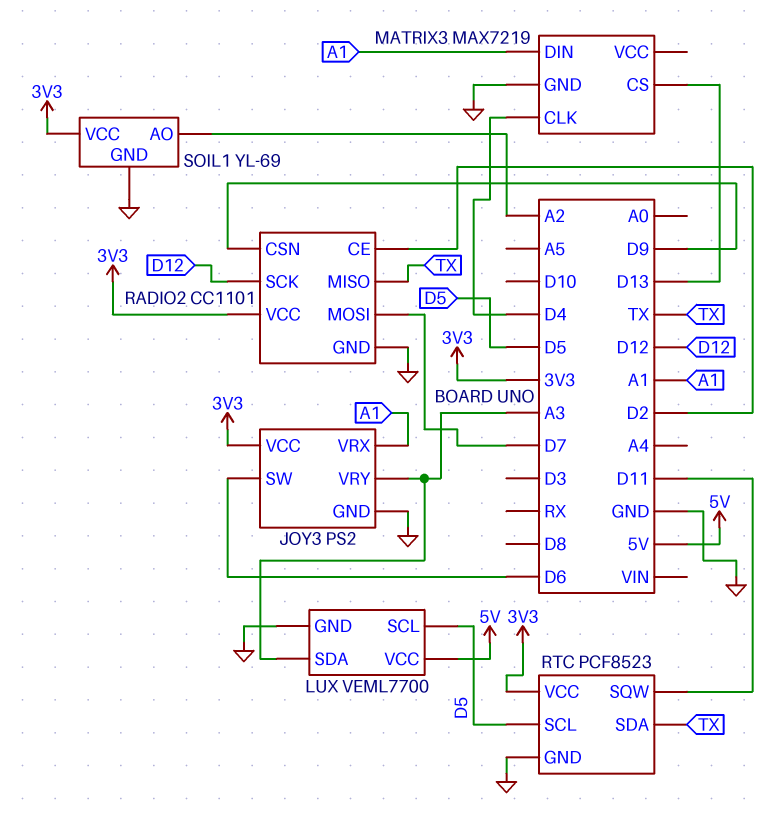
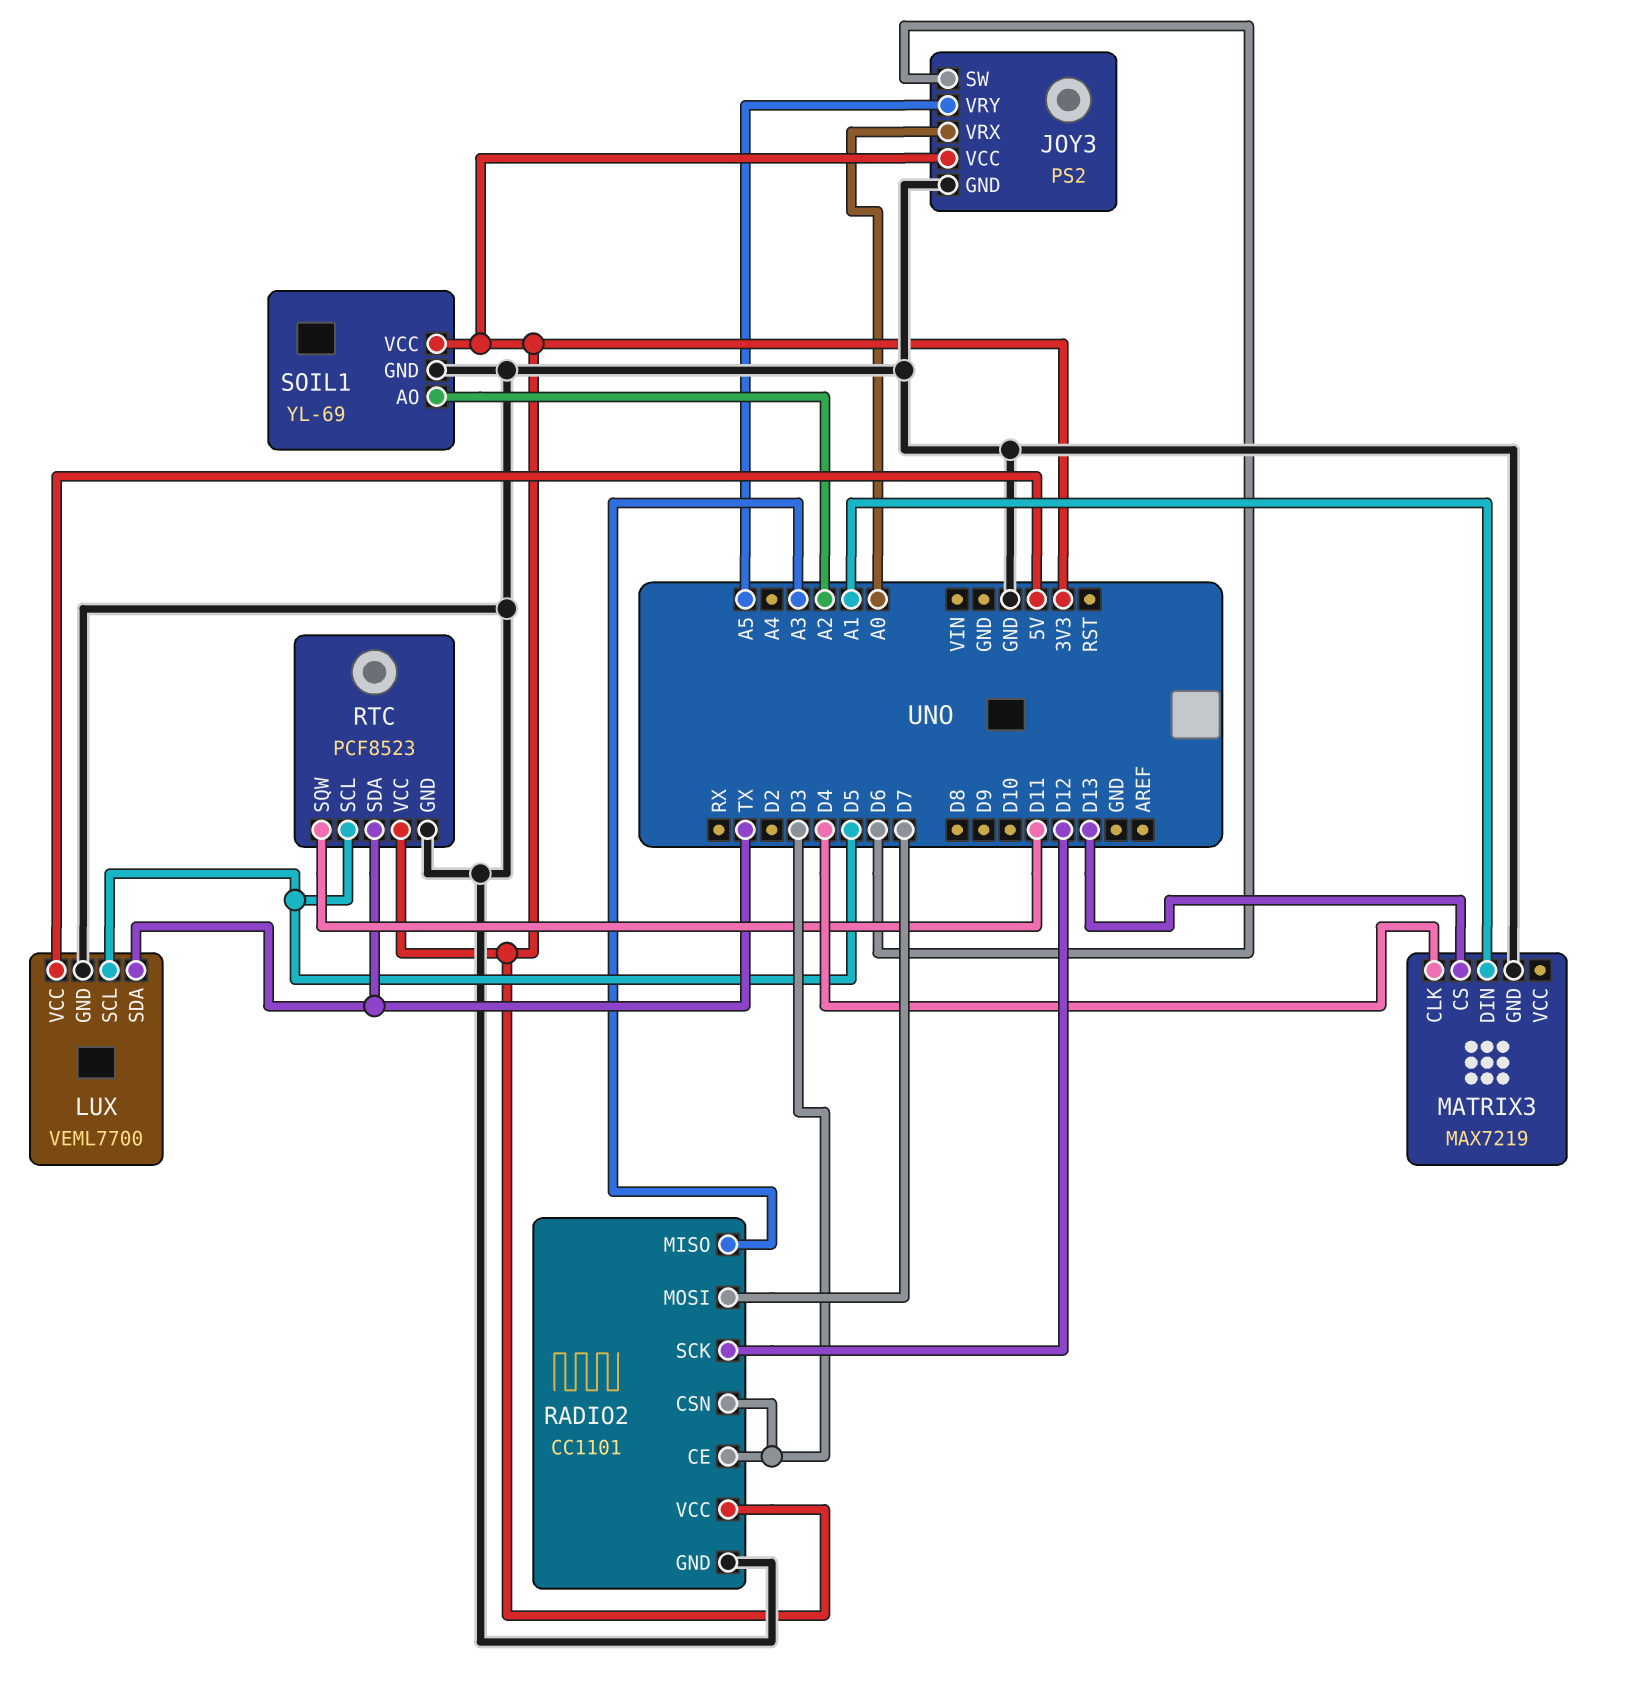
JOY3 pin VRX: A1 -> A0
JOY3 pin VRY: A3 -> A5
LUX pin SDA: A3 -> TX
RADIO2 pin CE: D2 -> D3
RADIO2 pin CSN: D9 -> D3
RADIO2 pin MISO: TX -> A3

